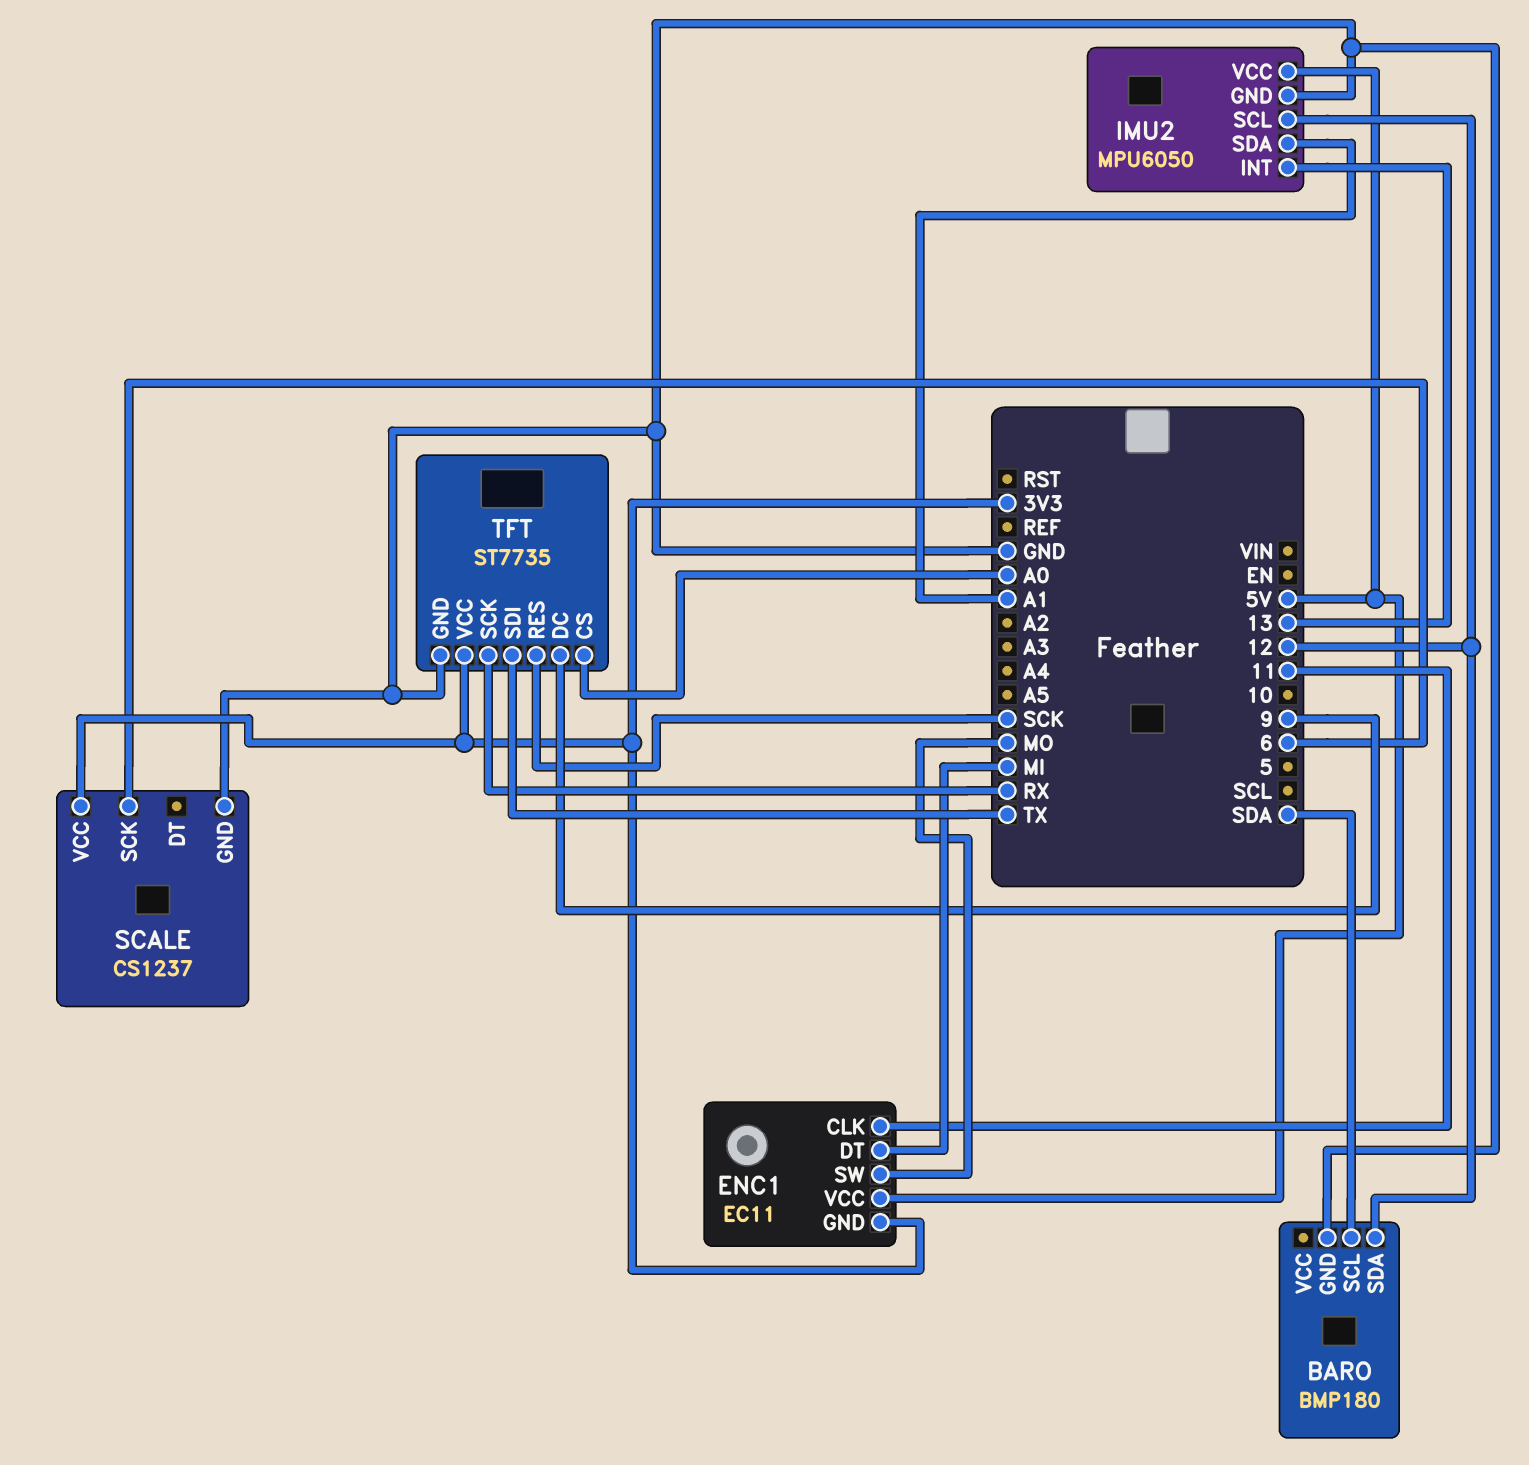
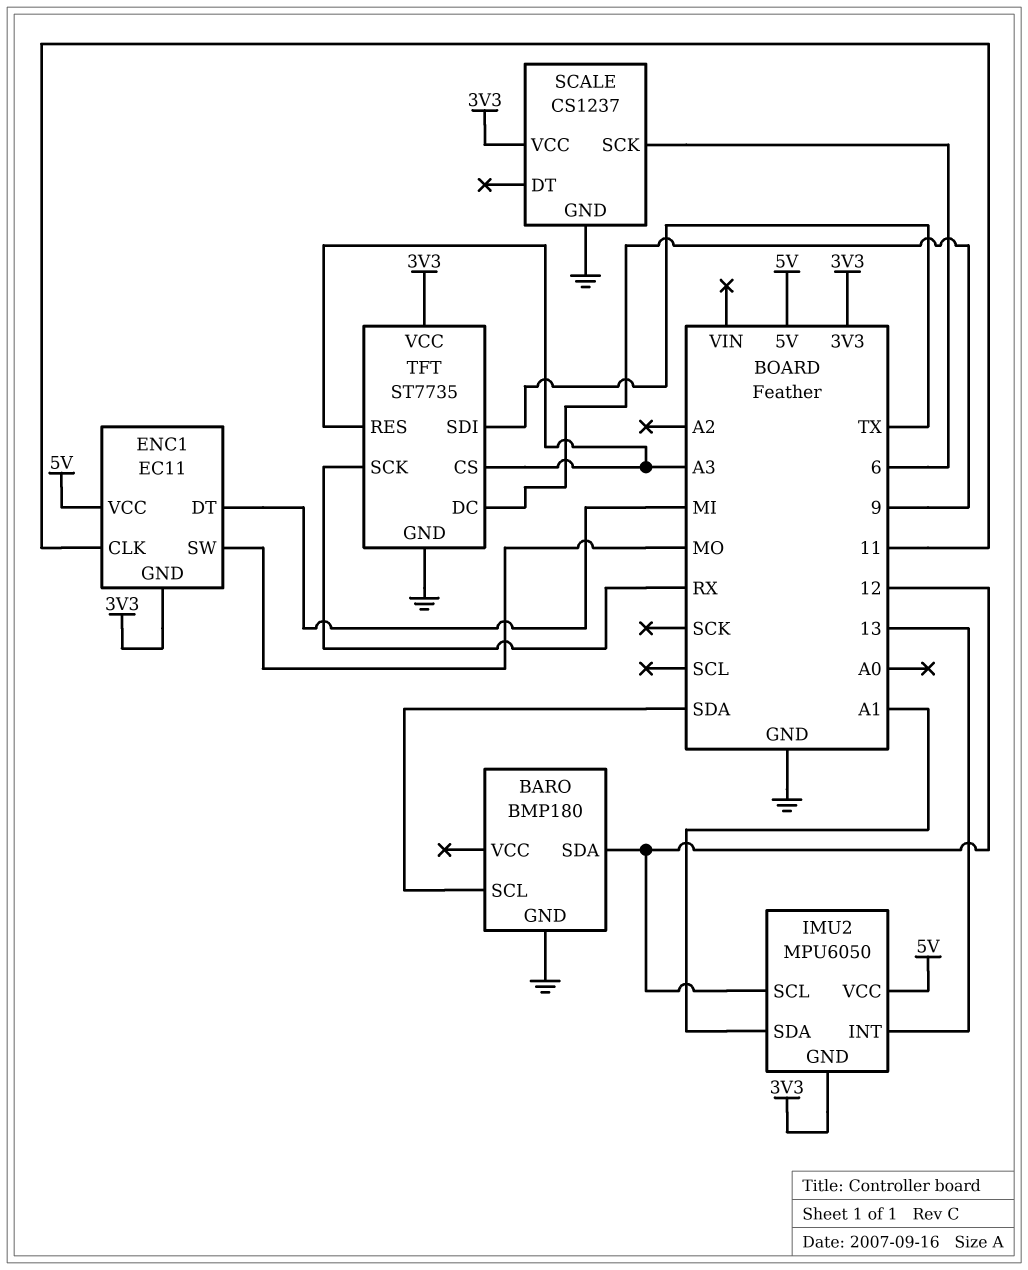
IMU2 pin GND: GND -> 3V3
TFT pin CS: A0 -> A3
TFT pin RES: SCK -> A3

